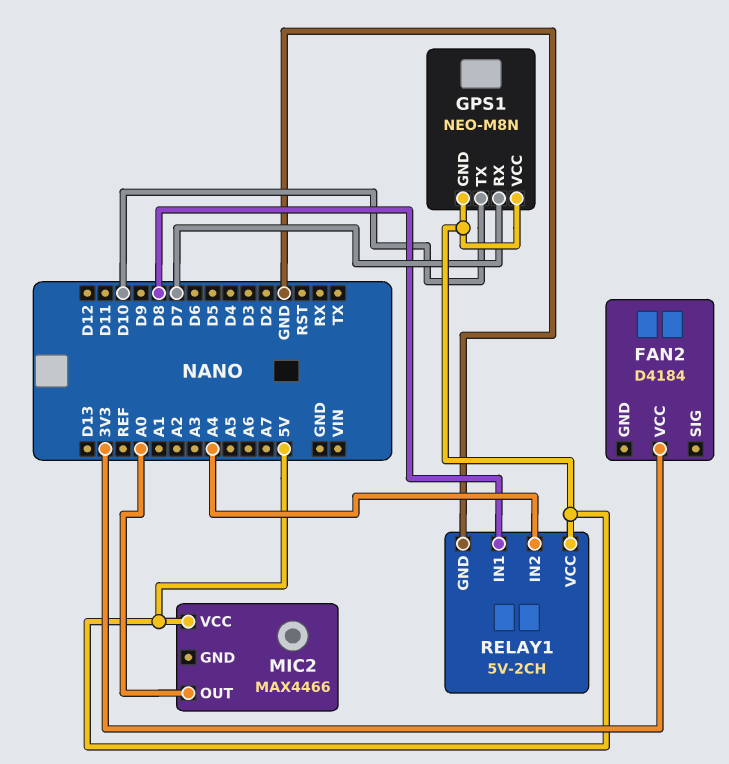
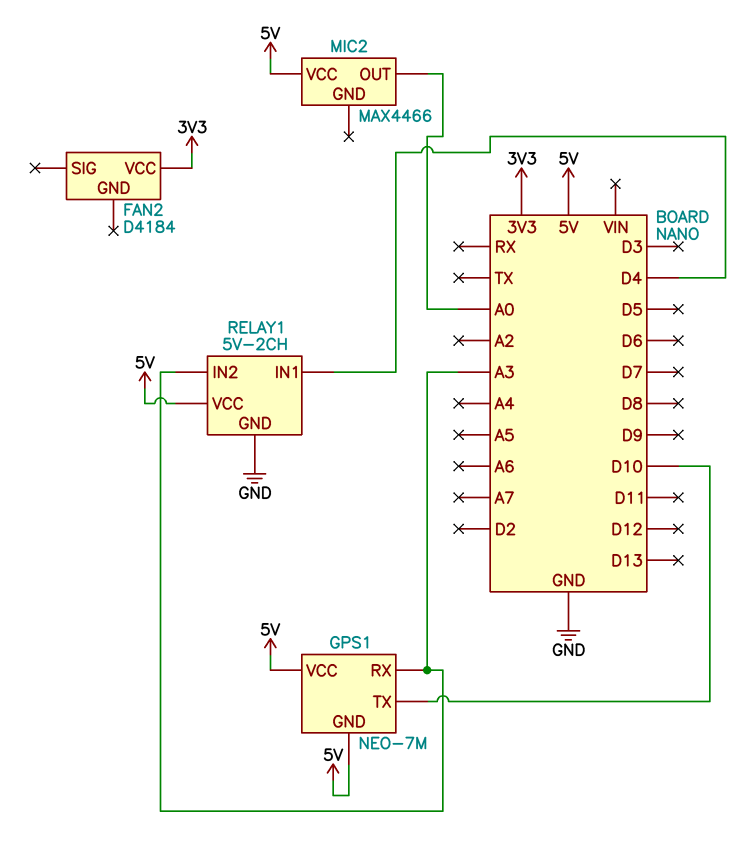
GPS1: NEO-M8N -> NEO-7M
GPS1 pin RX: D7 -> A3
RELAY1 pin IN1: D8 -> D4
RELAY1 pin IN2: A4 -> A3

